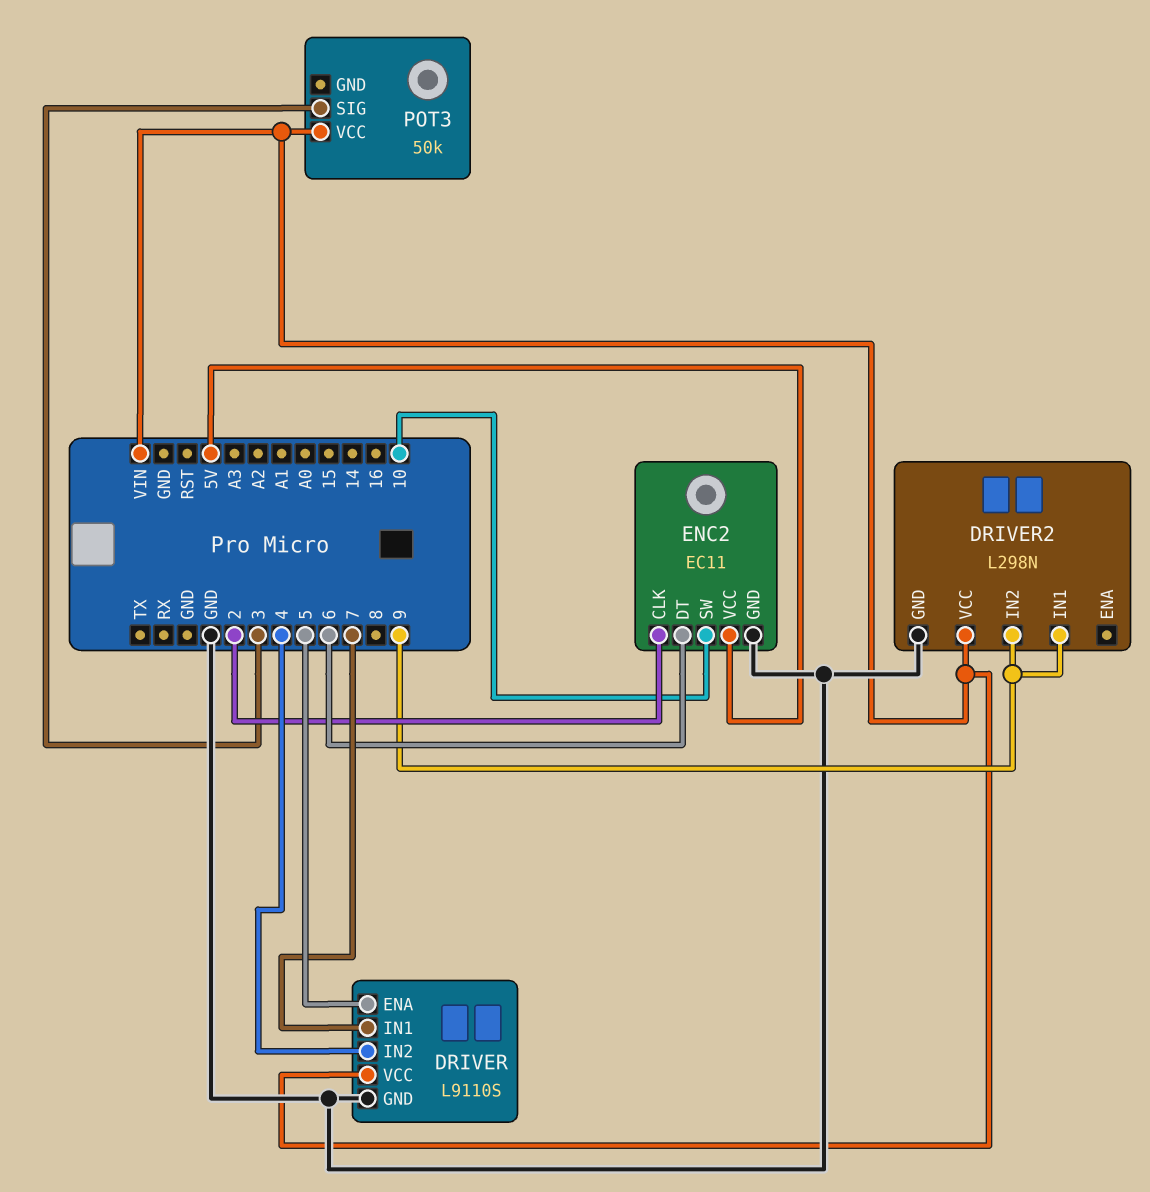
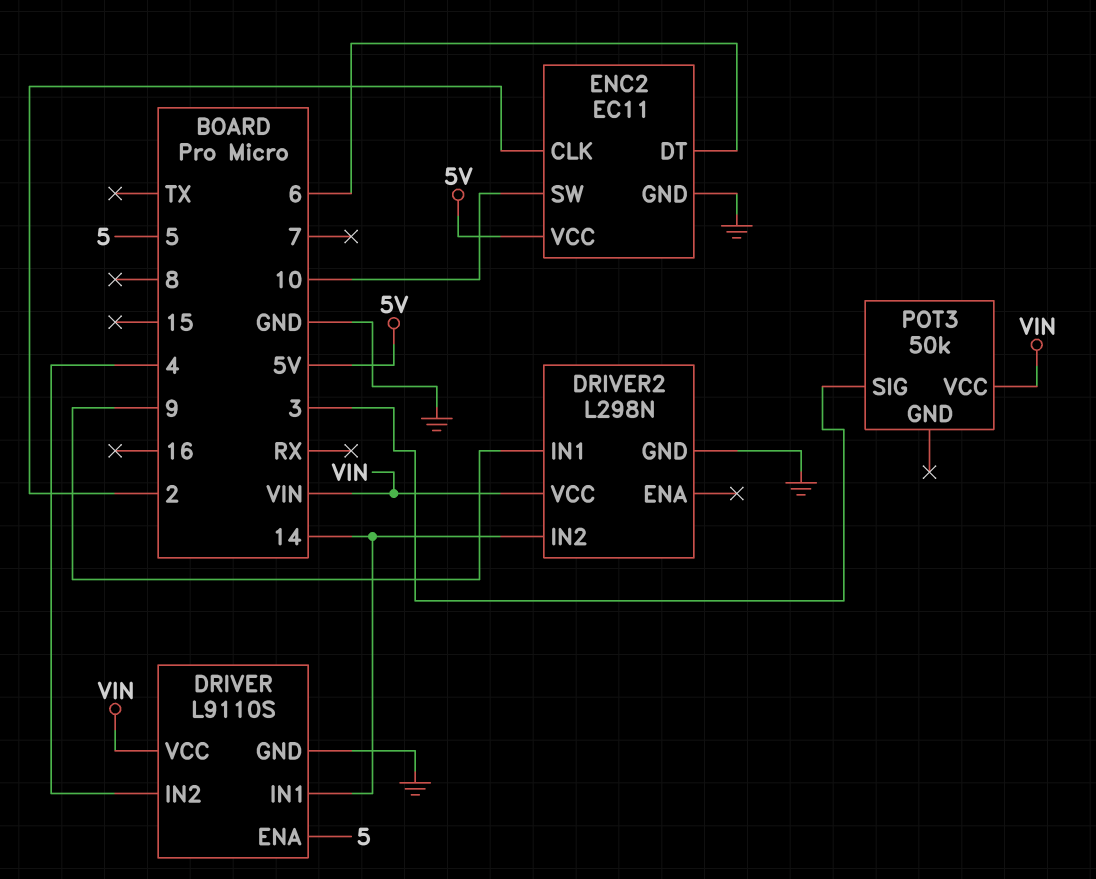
DRIVER pin IN1: 7 -> 14
DRIVER2 pin IN2: 9 -> 14

